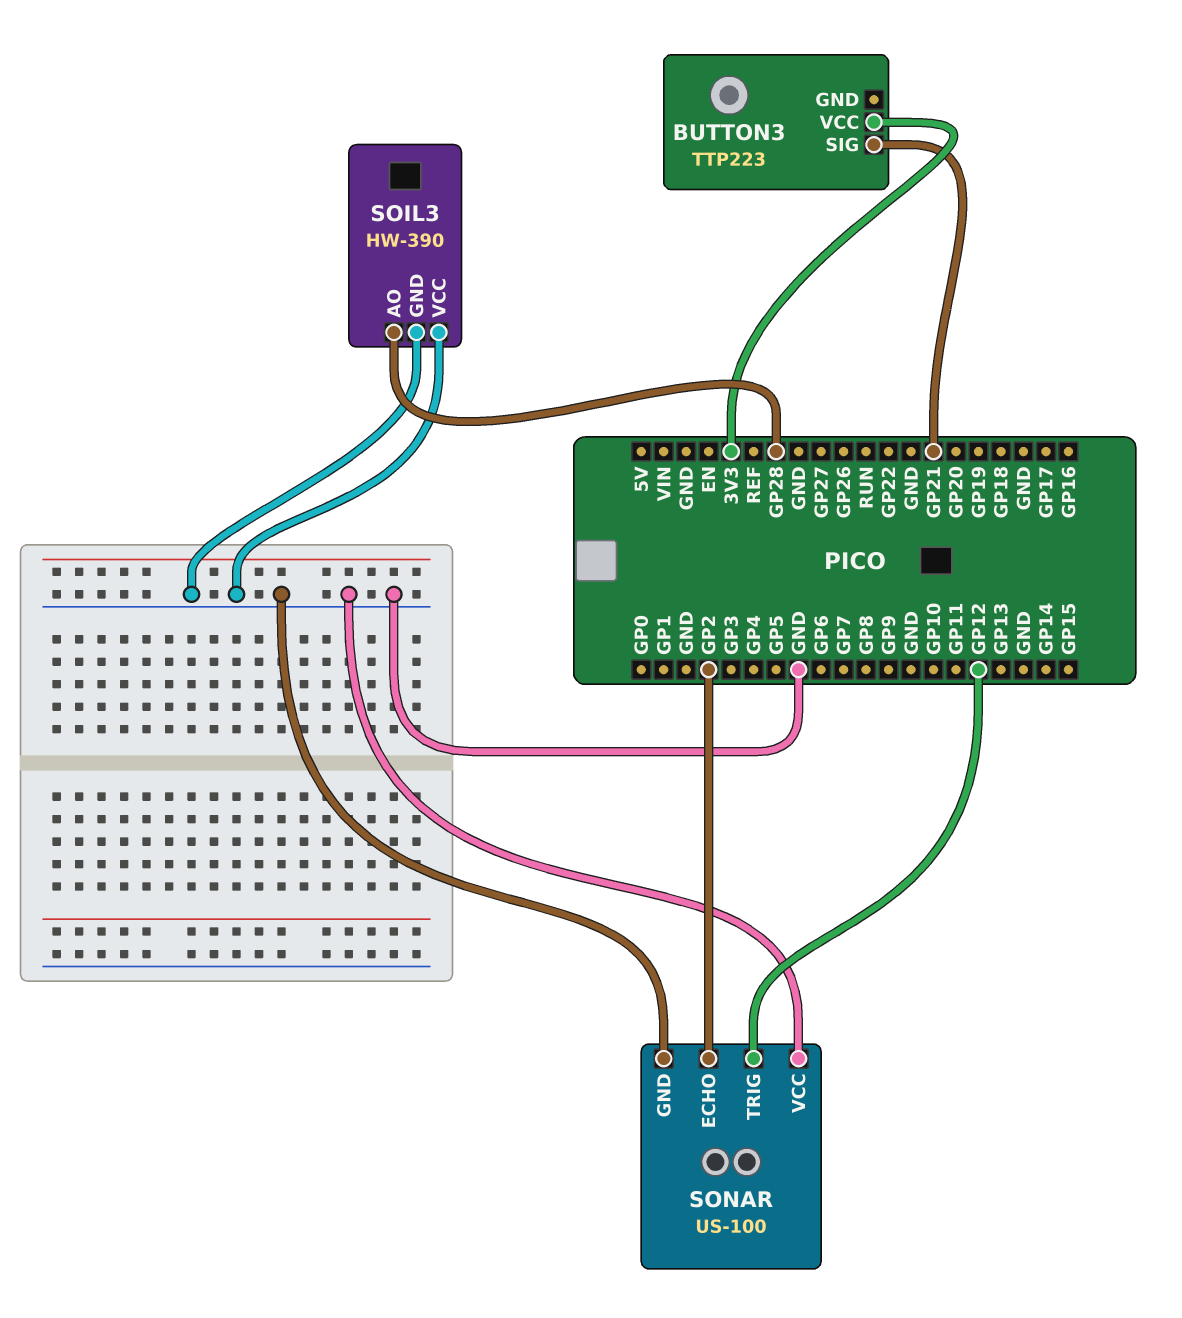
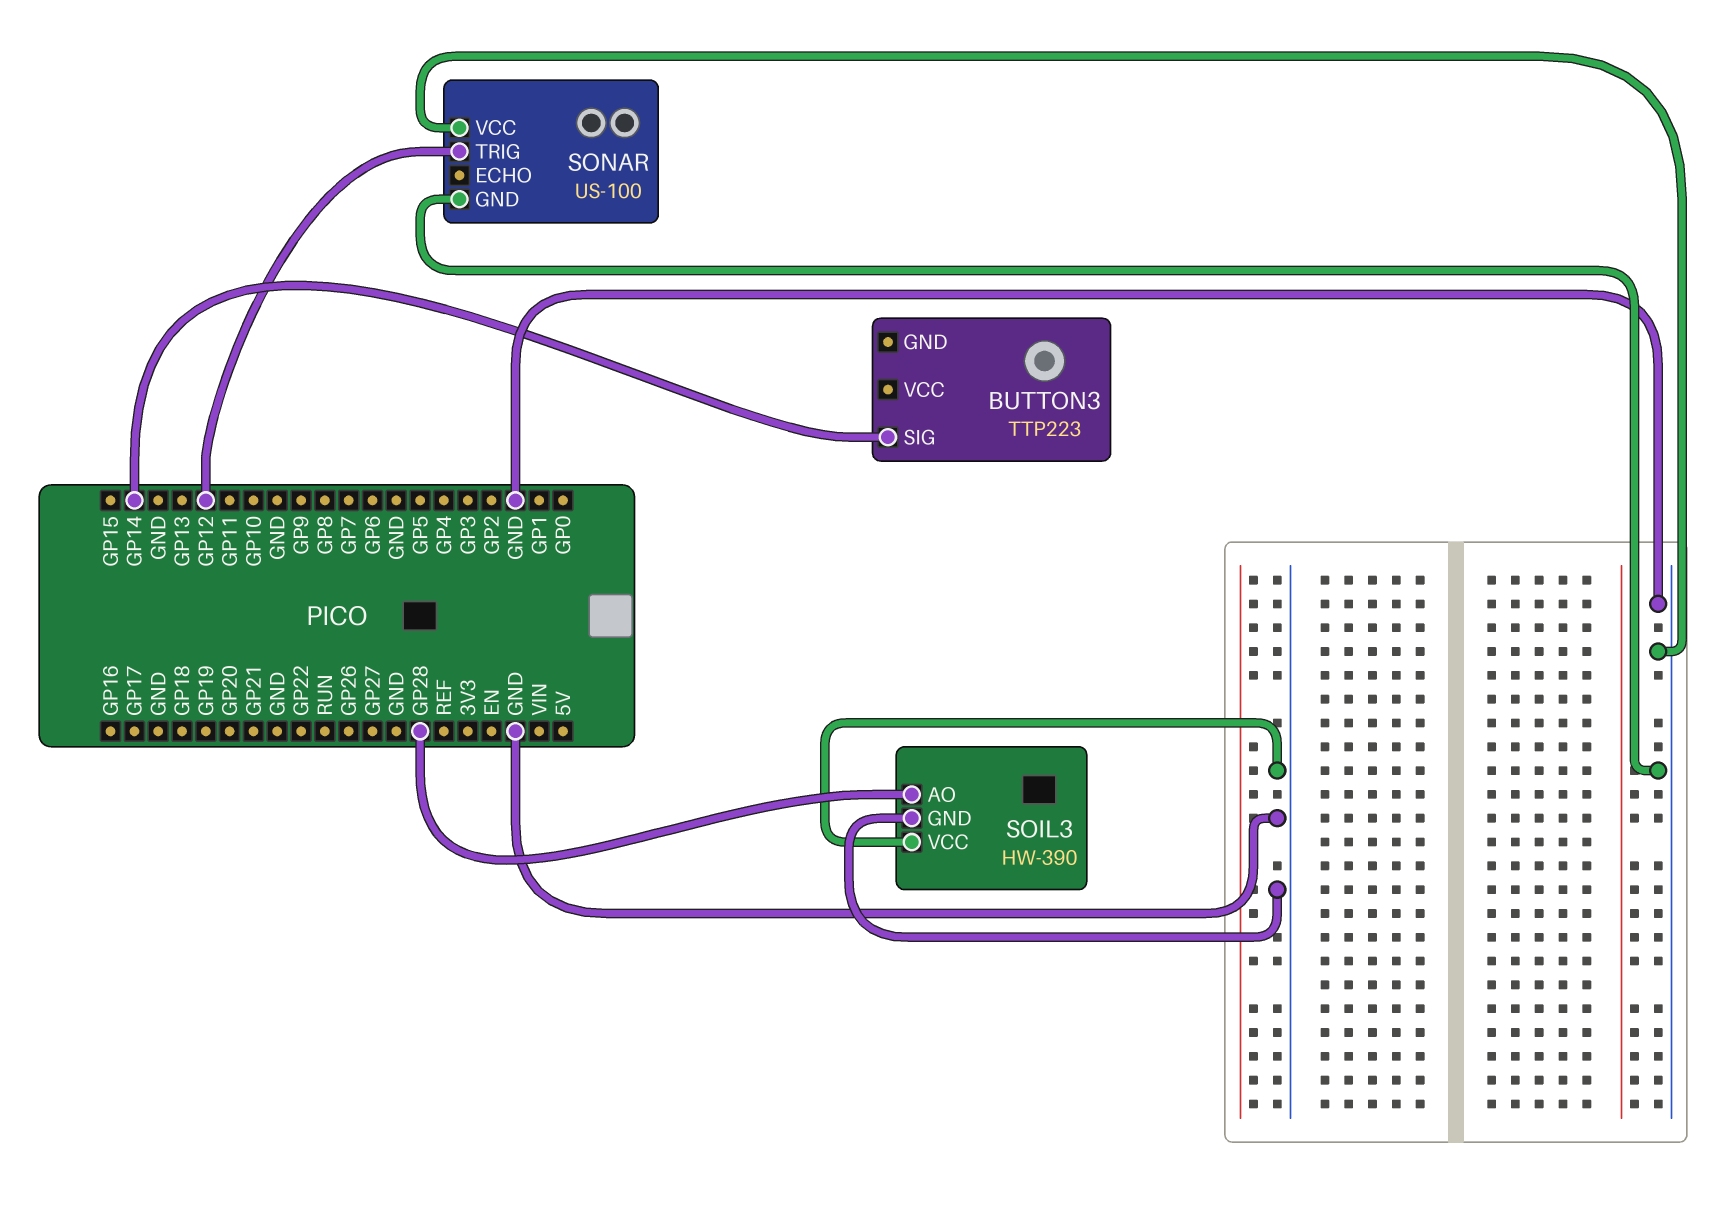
BUTTON3 pin SIG: GP21 -> GP14
BUTTON3 pin VCC: 3V3 -> none
SONAR pin ECHO: GP2 -> none

